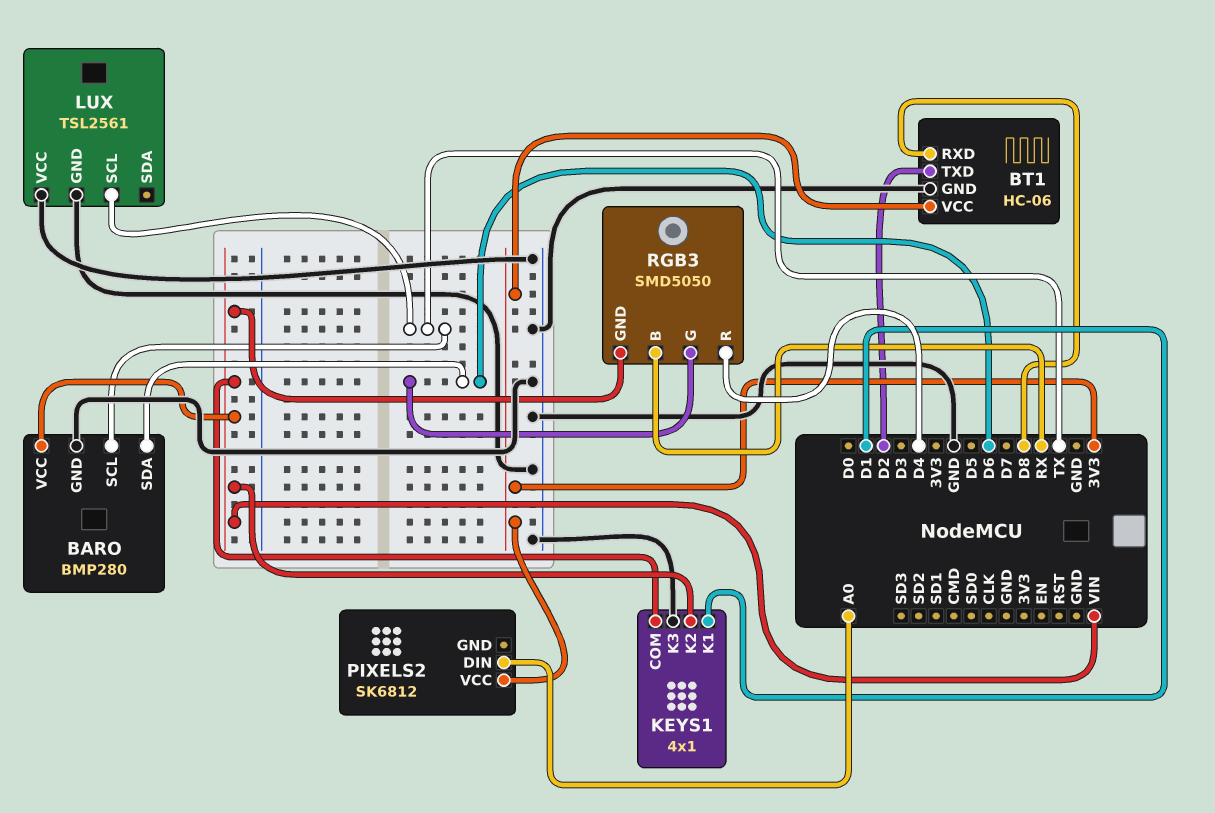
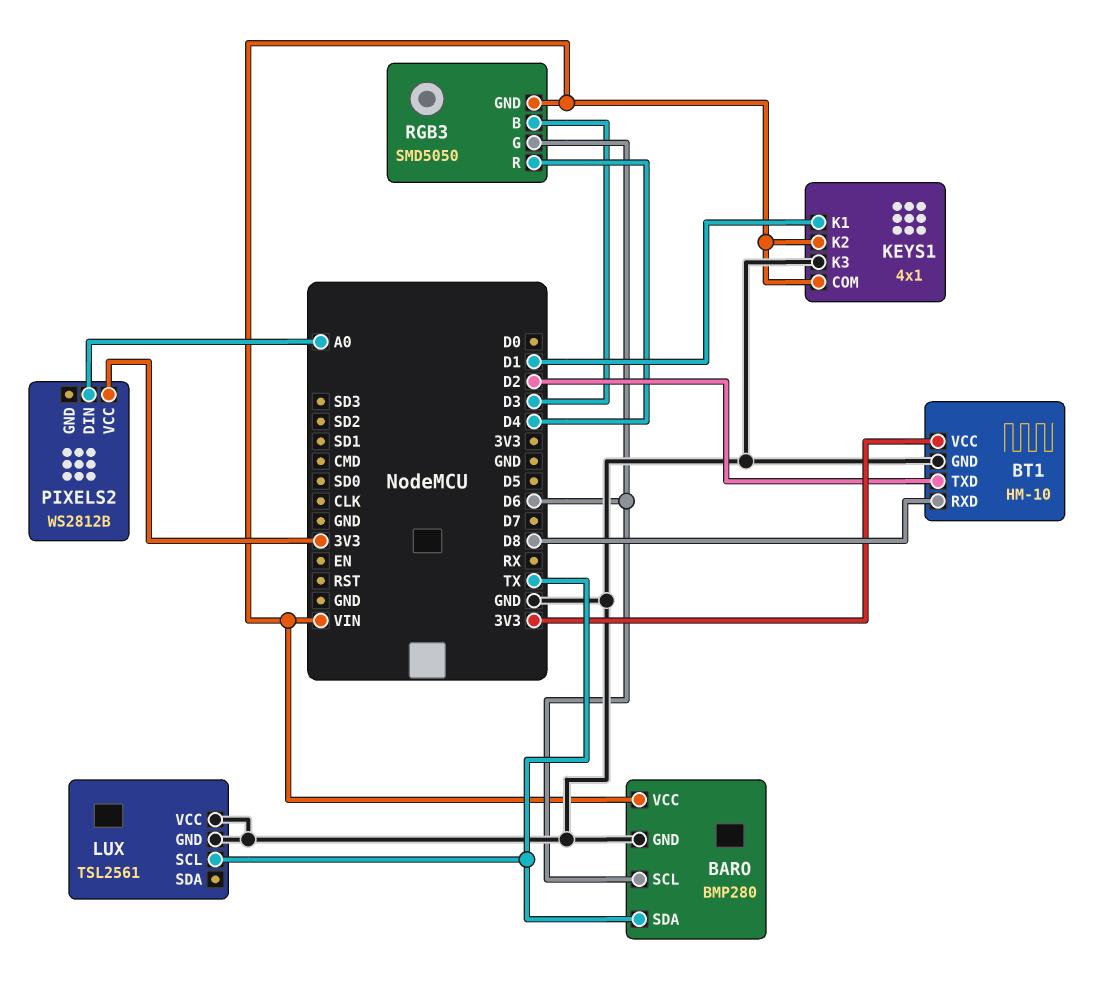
BARO pin SCL: TX -> D6
BARO pin SDA: D6 -> TX
BT1: HC-06 -> HM-10
PIXELS2: SK6812 -> WS2812B
RGB3 pin B: RX -> D3

